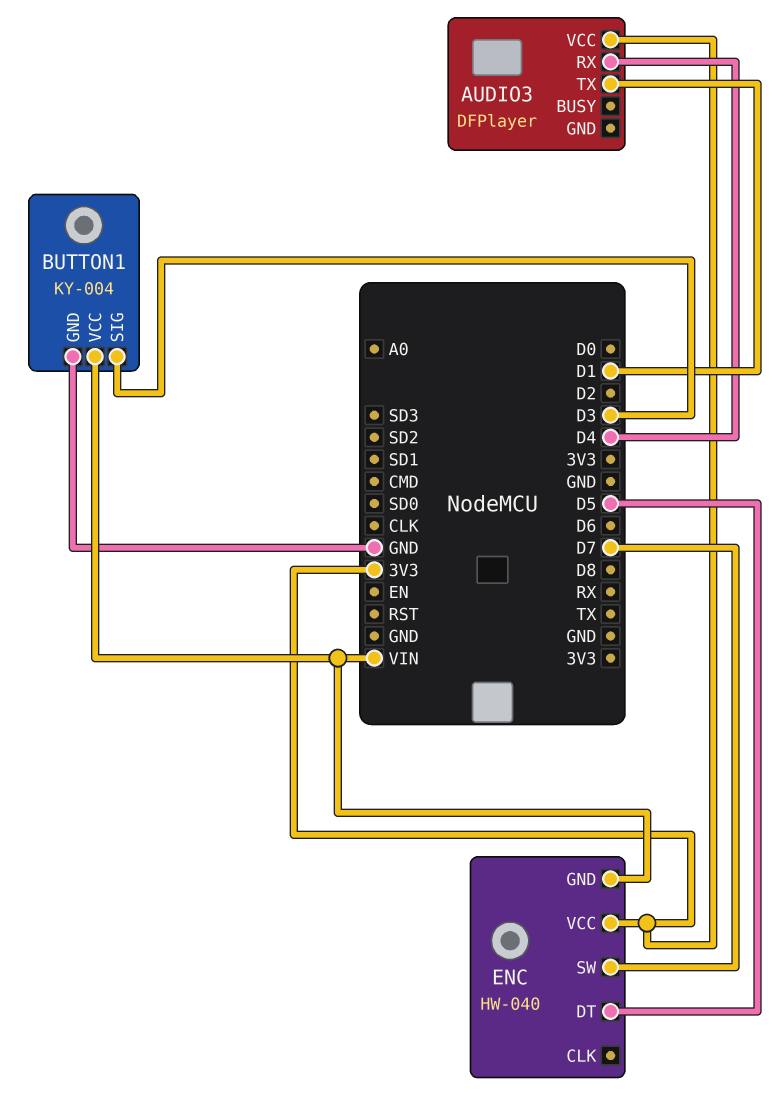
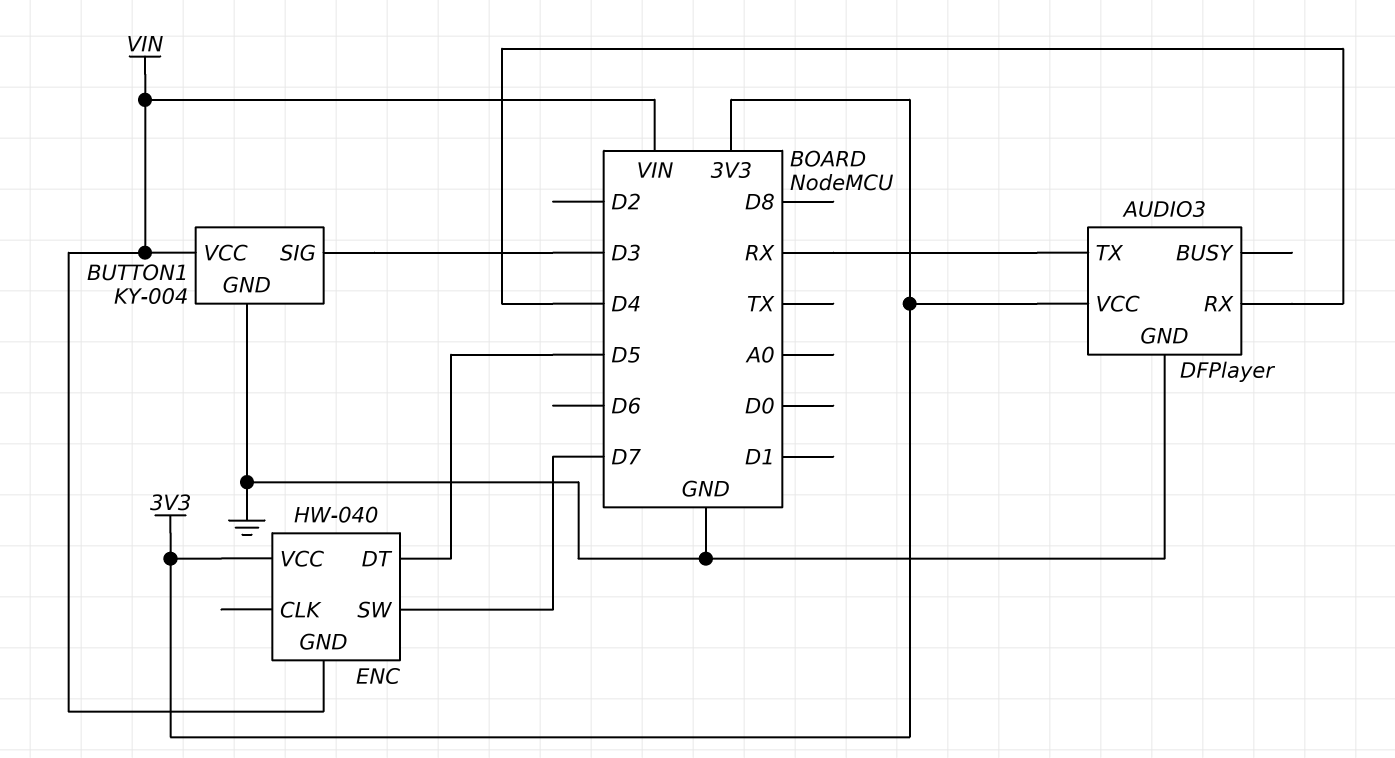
AUDIO3 pin GND: none -> GND
AUDIO3 pin TX: D1 -> RX

